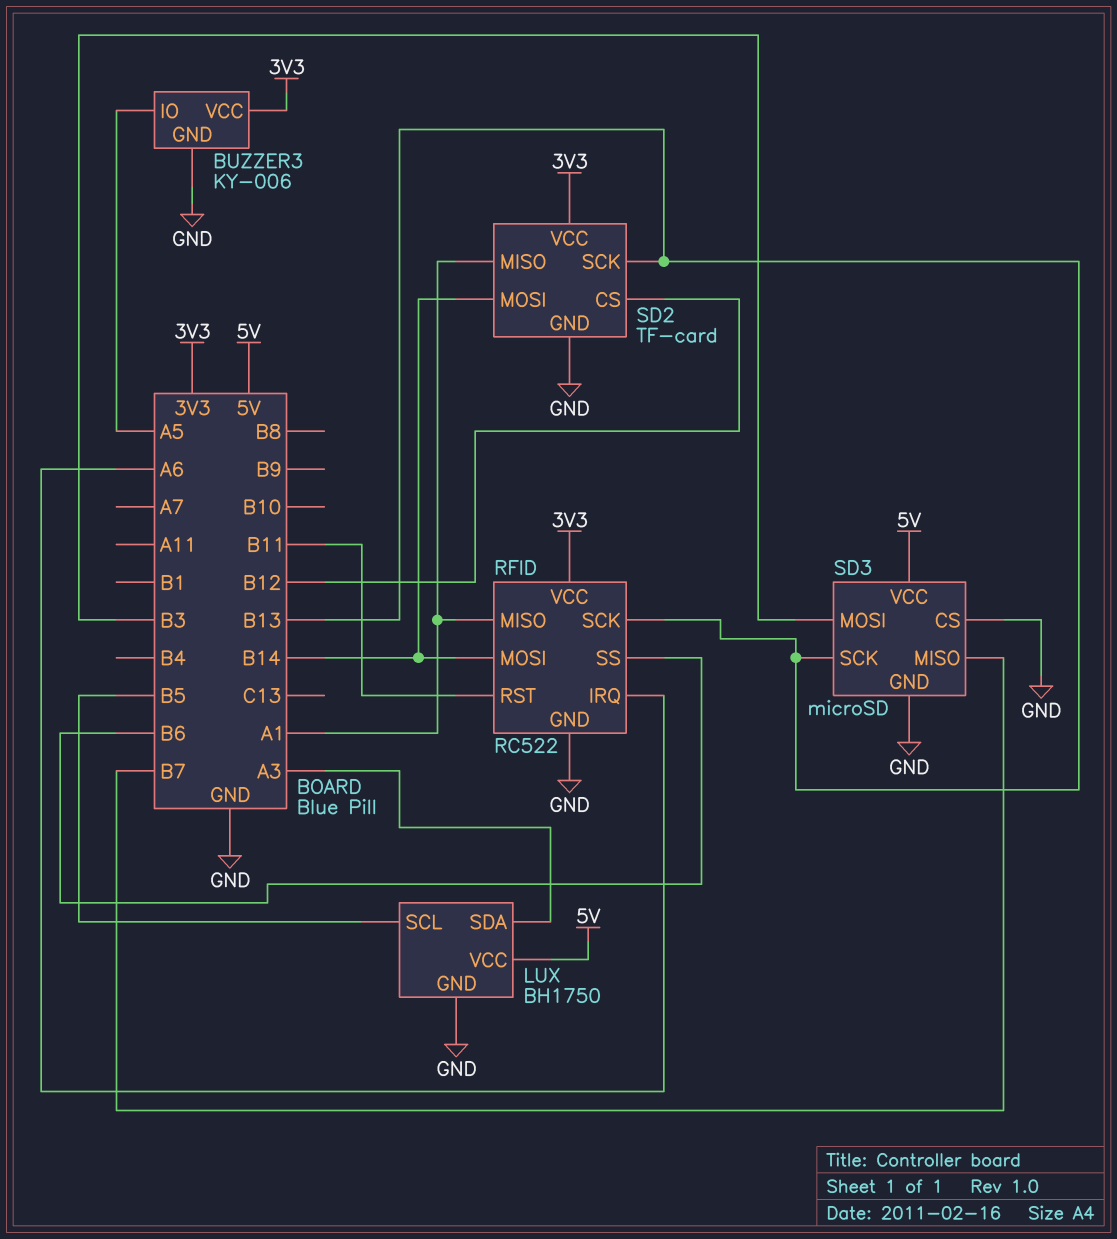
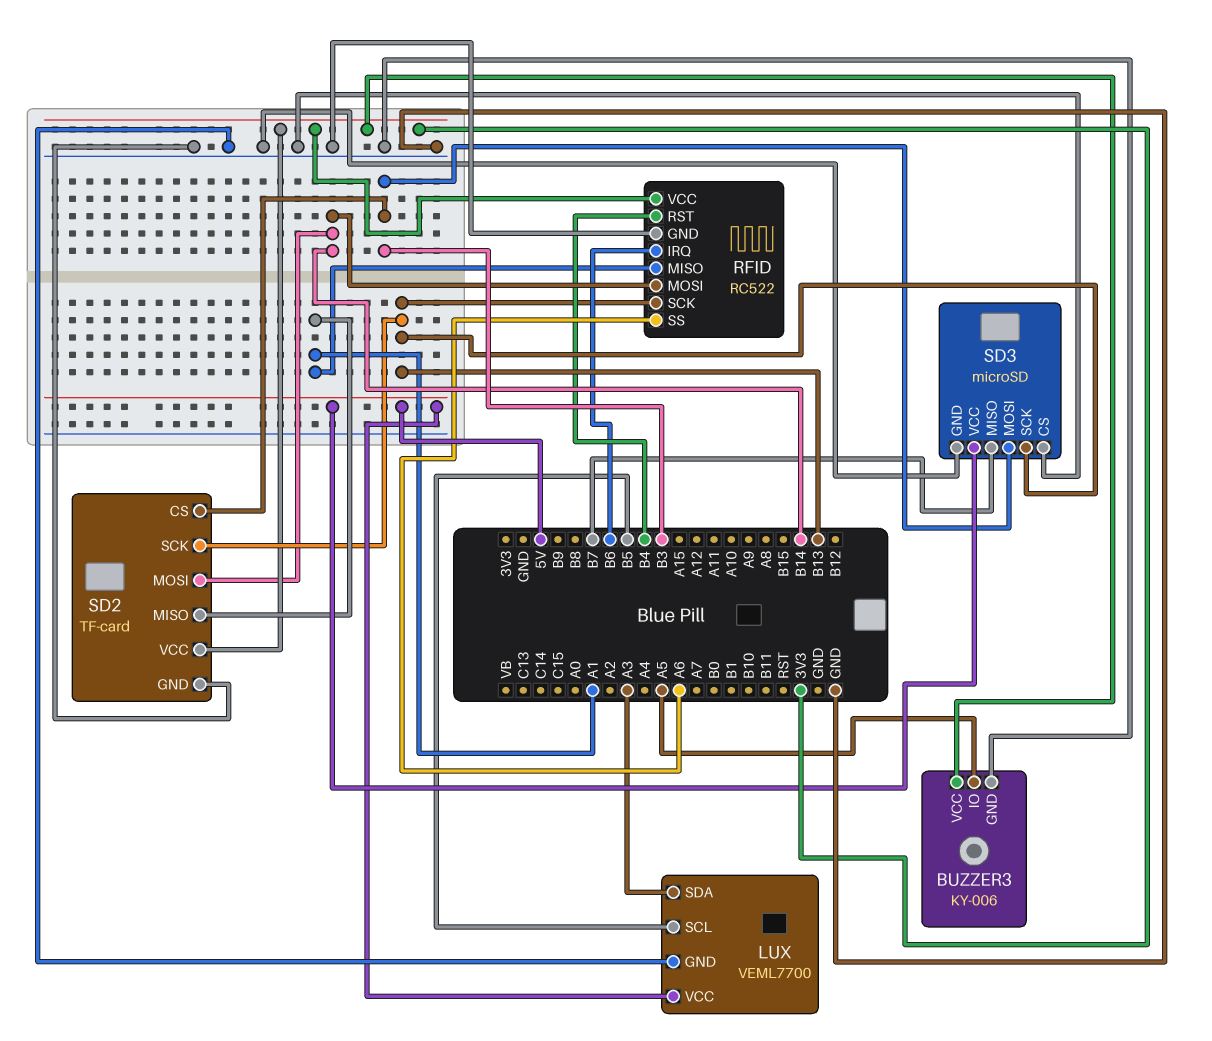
LUX: BH1750 -> VEML7700
RFID pin IRQ: A6 -> B6
RFID pin RST: B11 -> B4
RFID pin SS: B6 -> A6
SD2 pin CS: B12 -> B3

